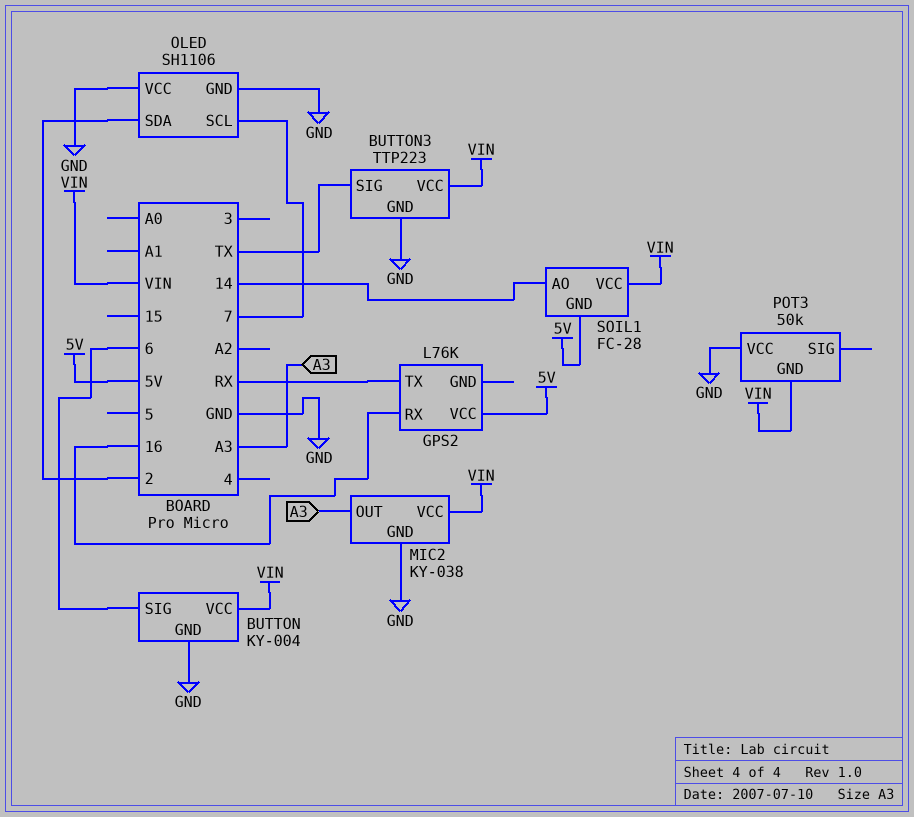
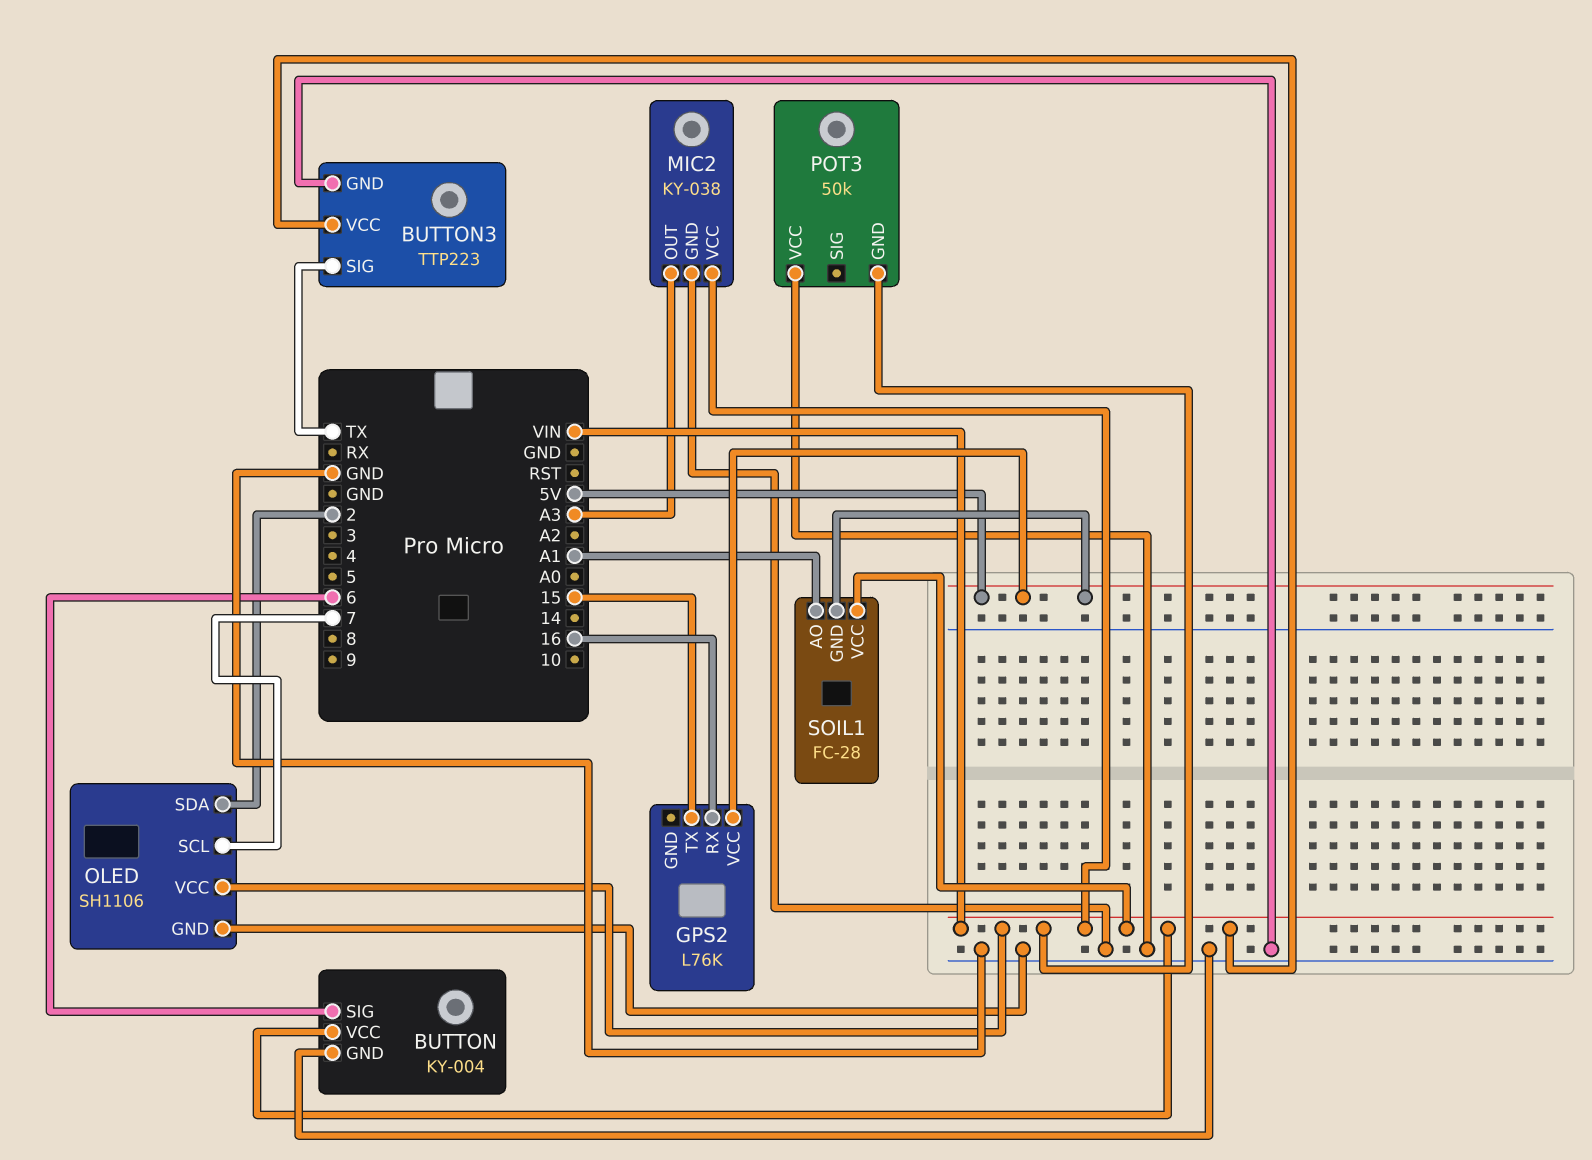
GPS2 pin TX: RX -> 15
OLED pin VCC: GND -> VIN
SOIL1 pin AO: 14 -> A1

